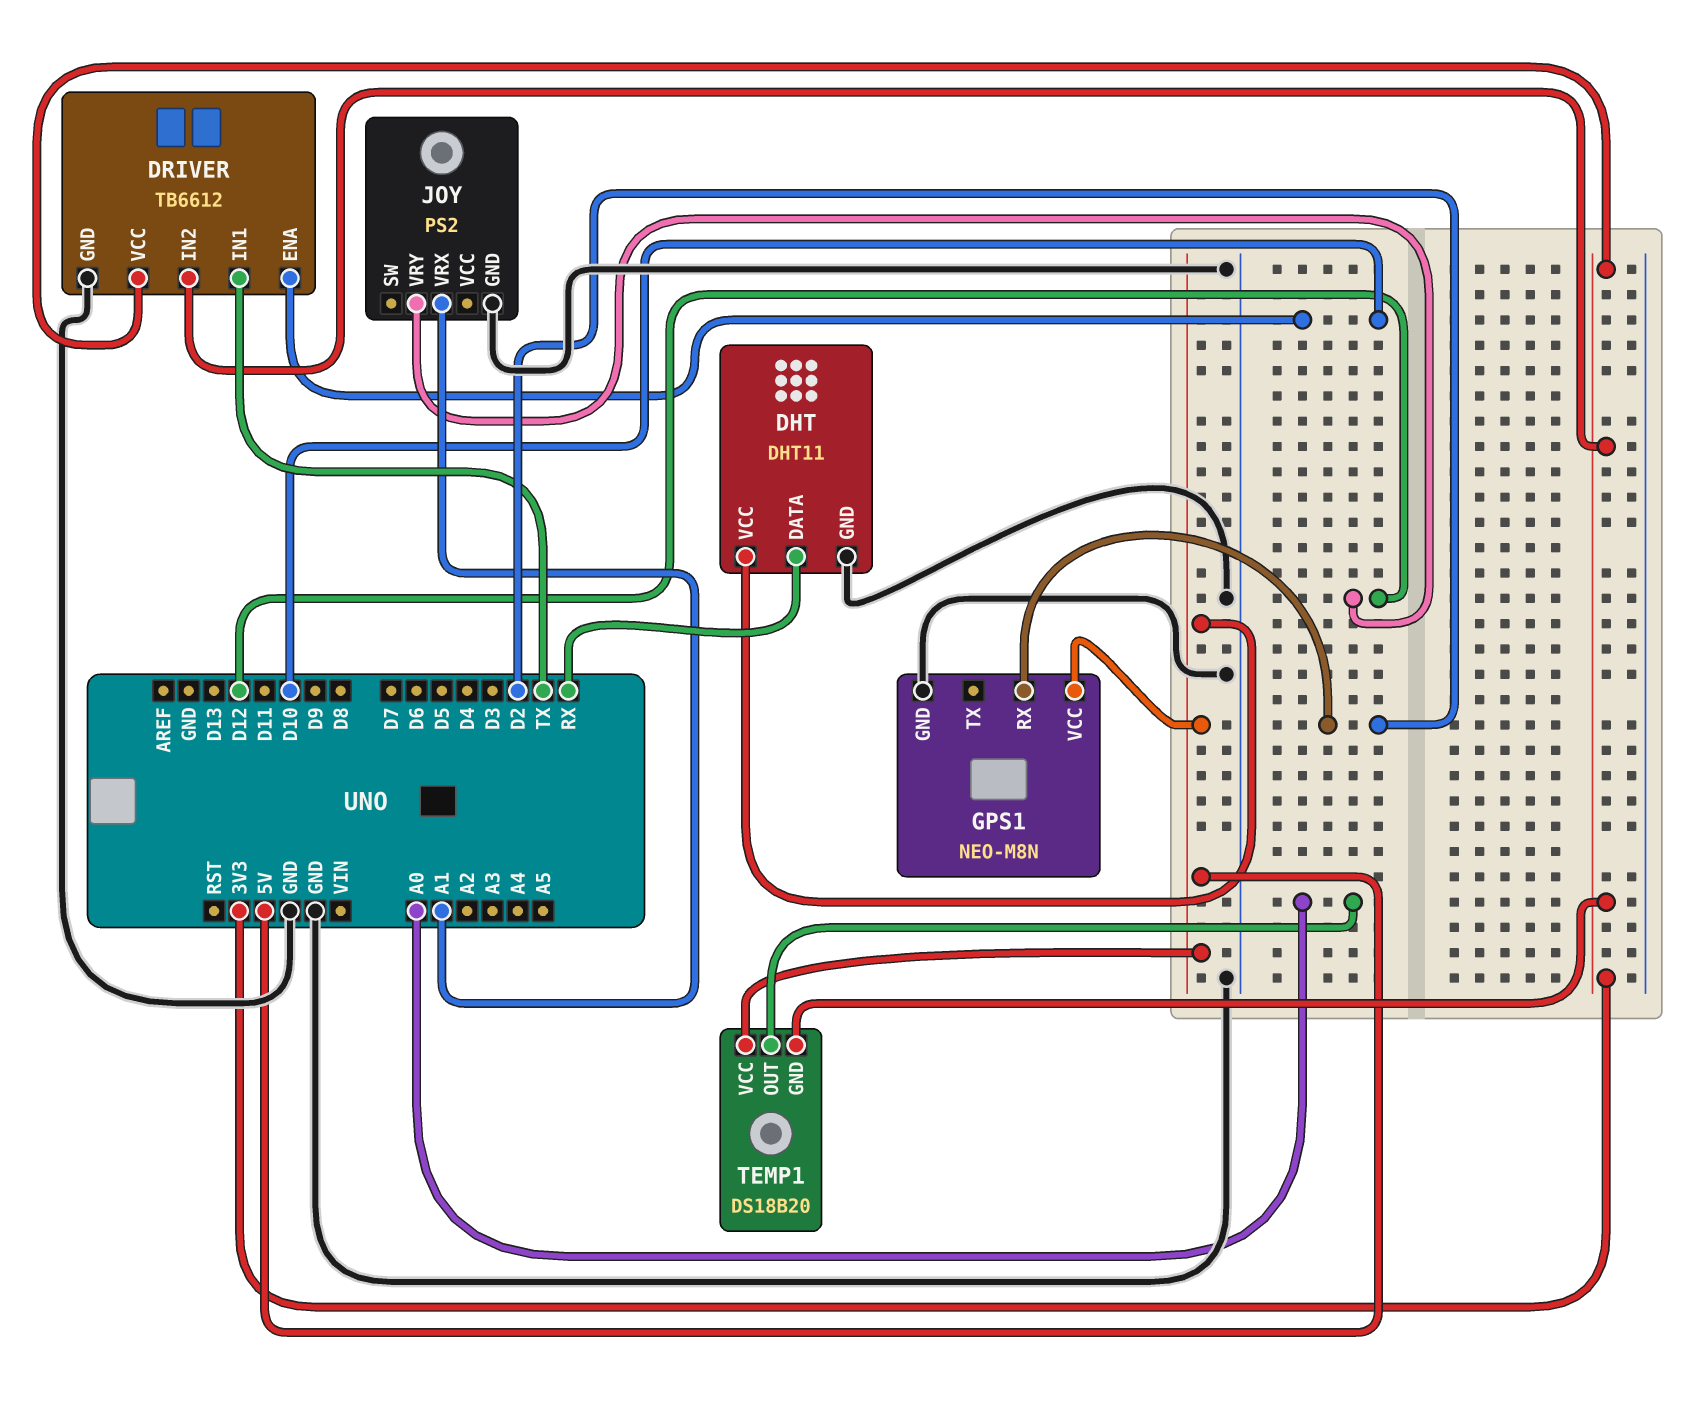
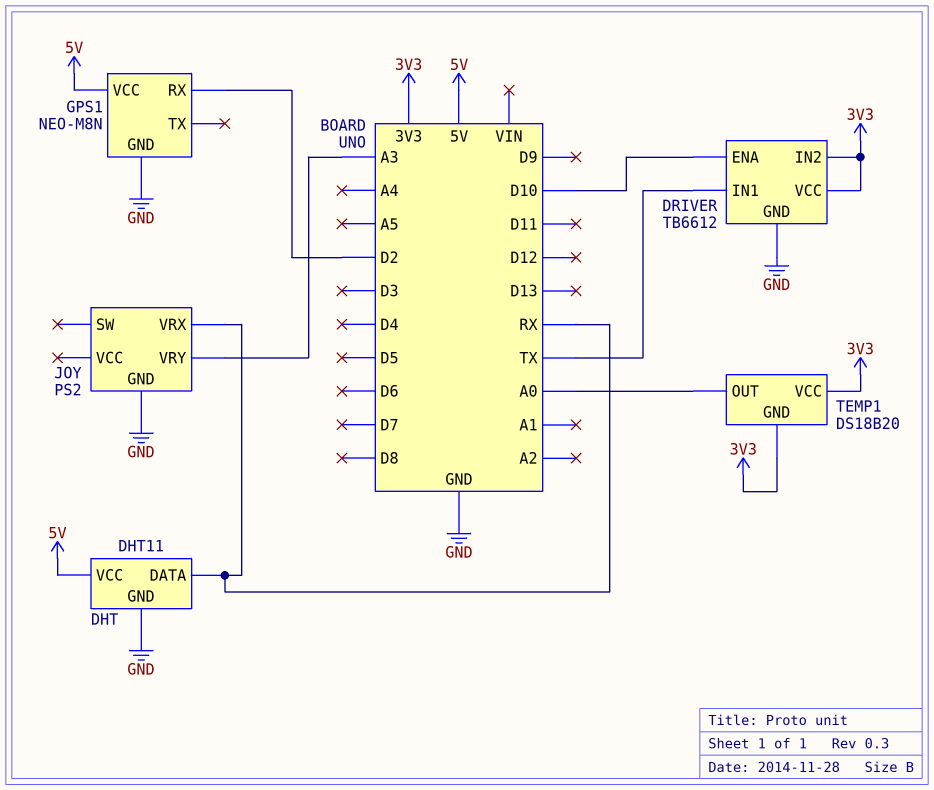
JOY pin VRX: A1 -> RX
JOY pin VRY: D12 -> A3
TEMP1 pin VCC: 5V -> 3V3

